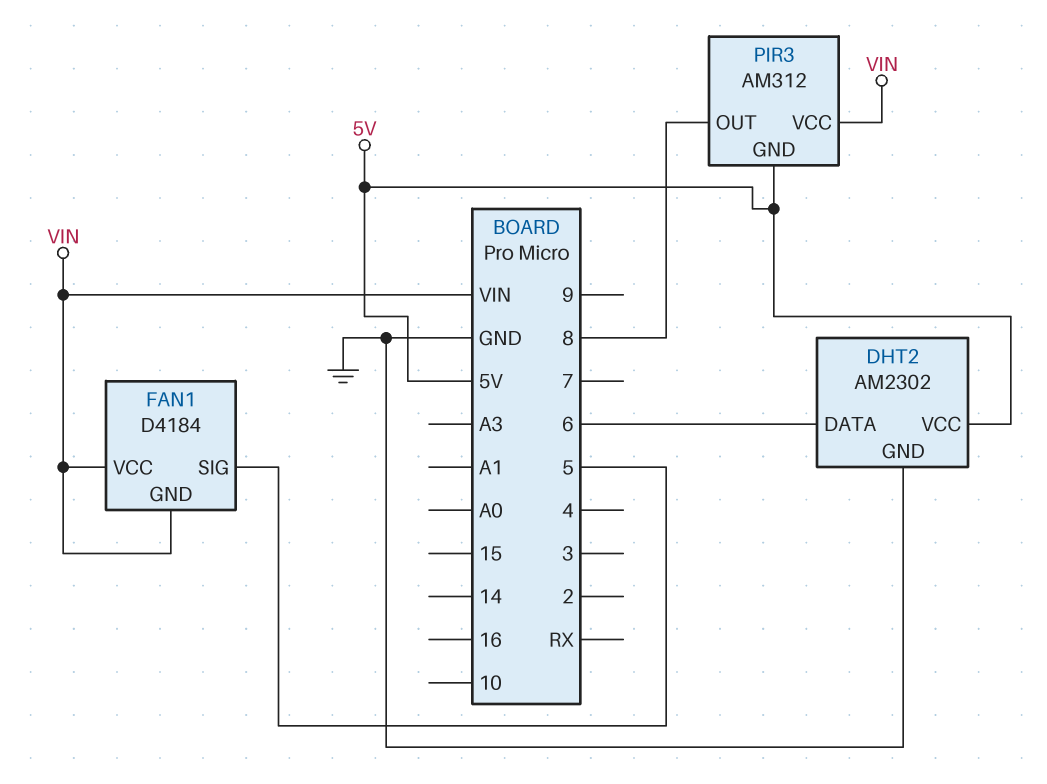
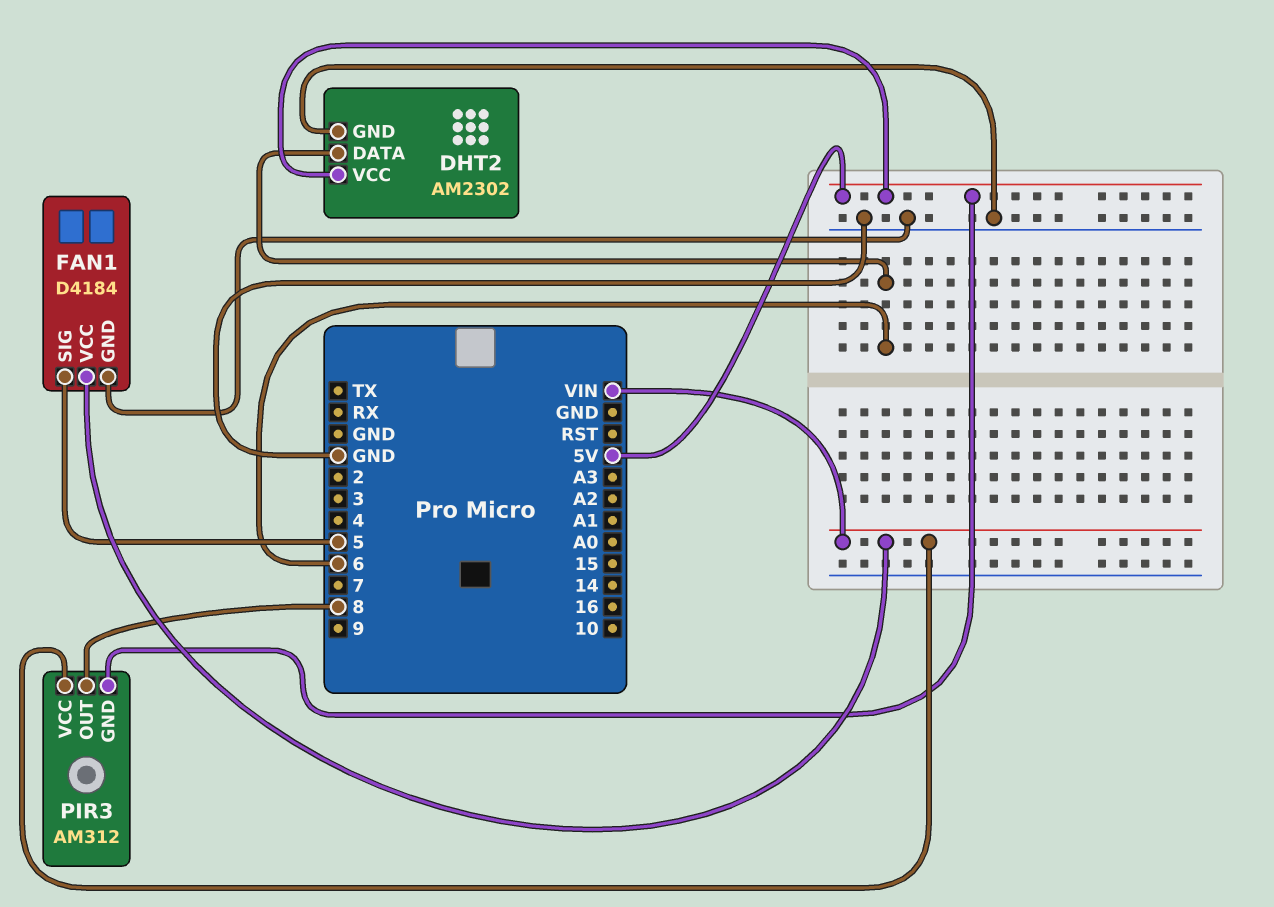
FAN1 pin GND: VIN -> GND

